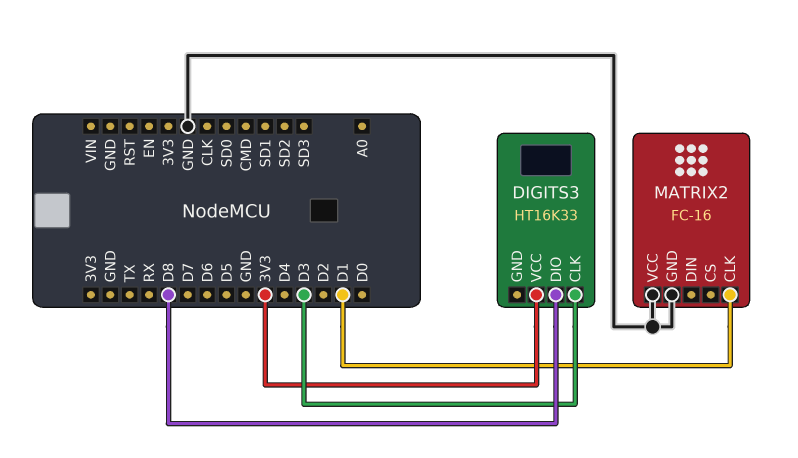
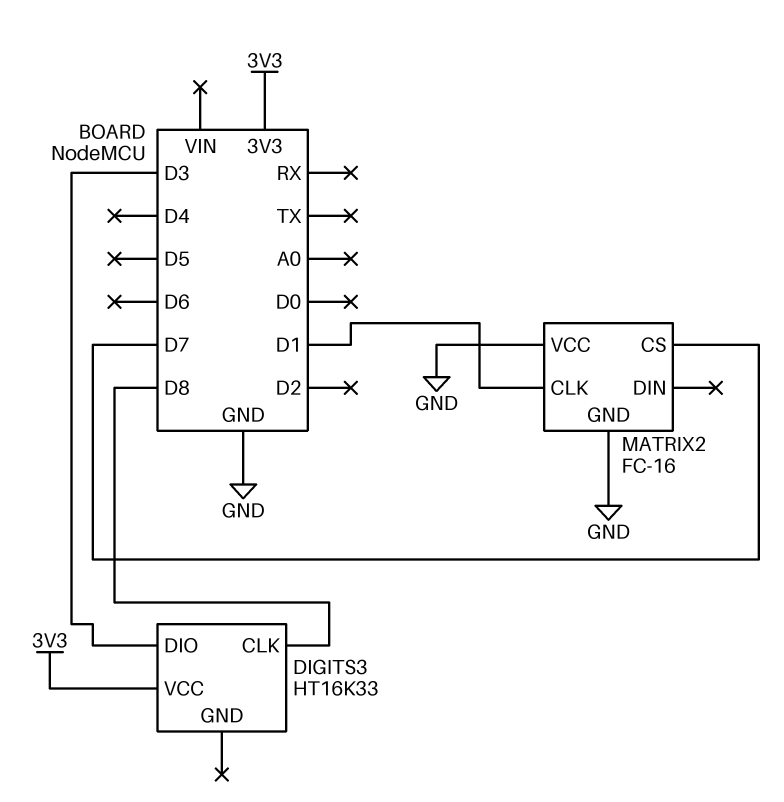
DIGITS3 pin CLK: D3 -> D8
DIGITS3 pin DIO: D8 -> D3
MATRIX2 pin CS: none -> D7

